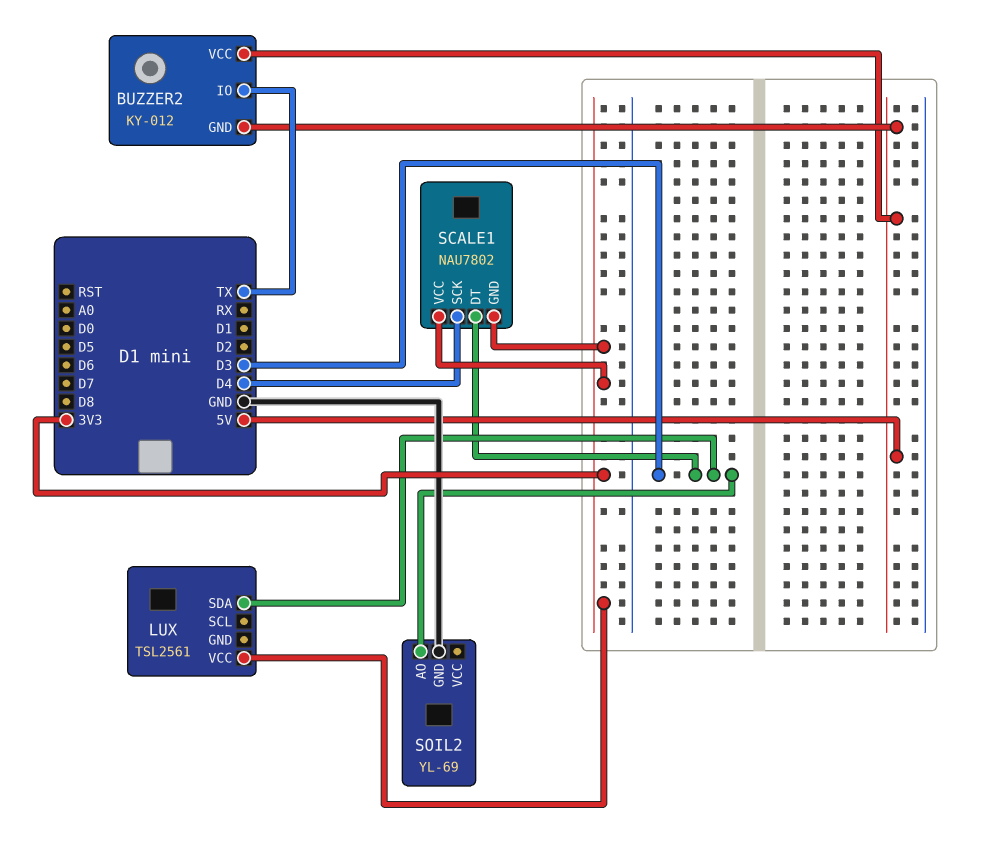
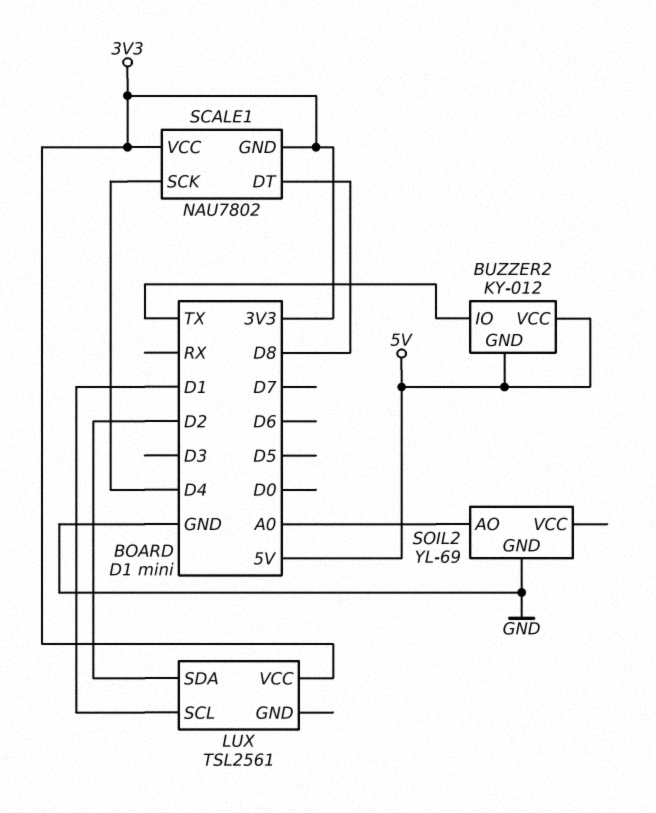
LUX pin SCL: none -> D1
LUX pin SDA: D3 -> D2
SCALE1 pin DT: D3 -> D8
SOIL2 pin AO: D3 -> A0

